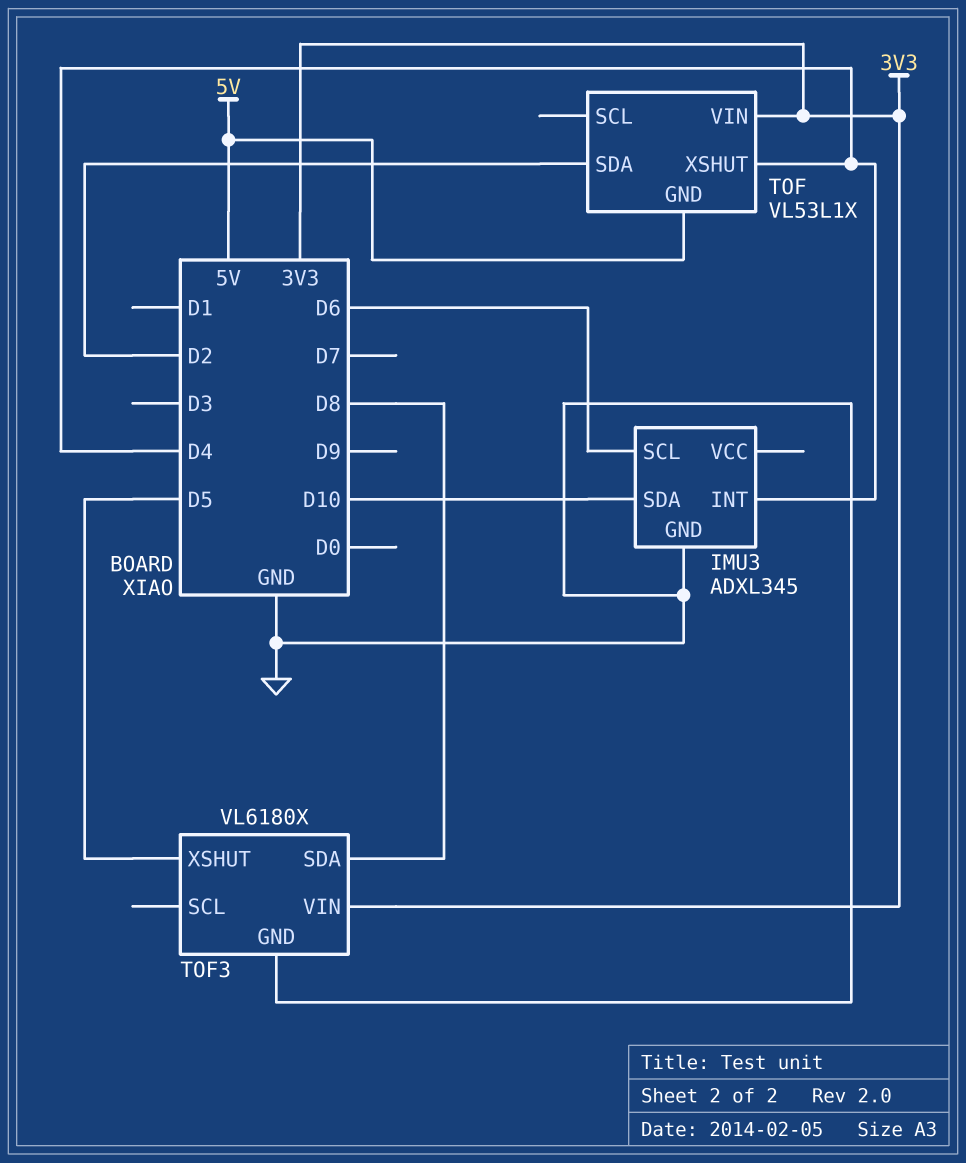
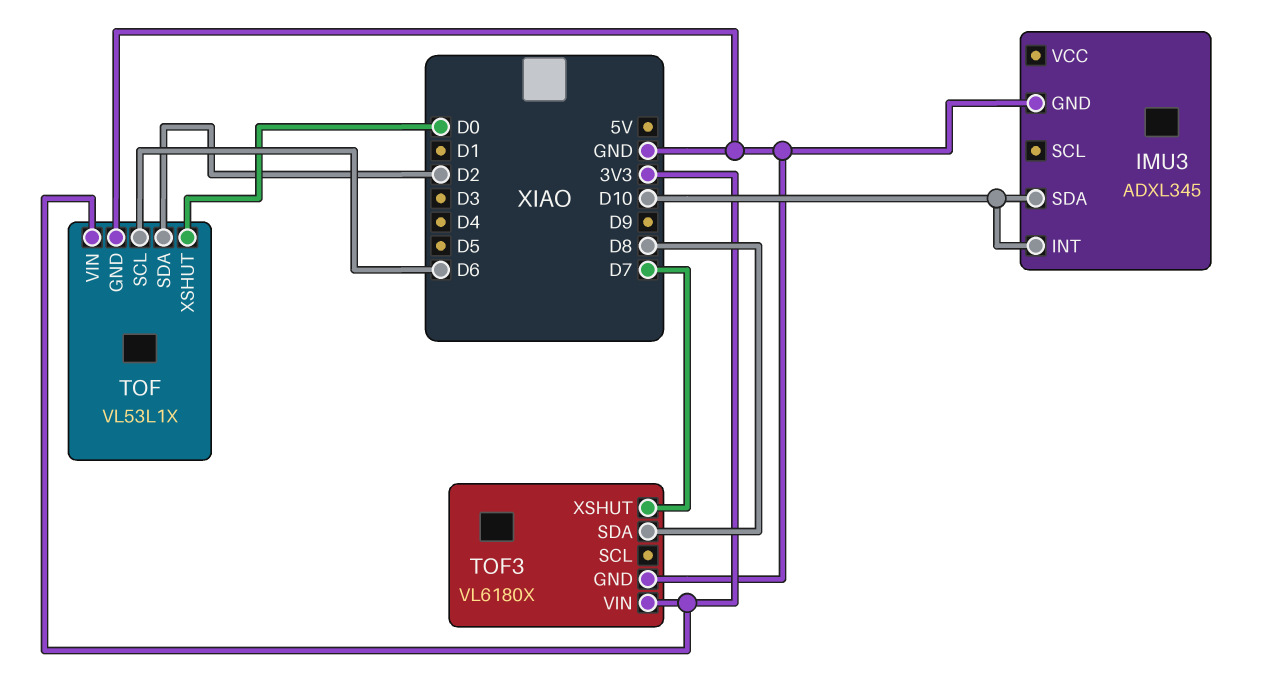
IMU3 pin INT: D4 -> D10
IMU3 pin SCL: D6 -> none
TOF pin GND: 5V -> GND
TOF pin SCL: none -> D6
TOF pin XSHUT: D4 -> D0
TOF3 pin XSHUT: D5 -> D7

